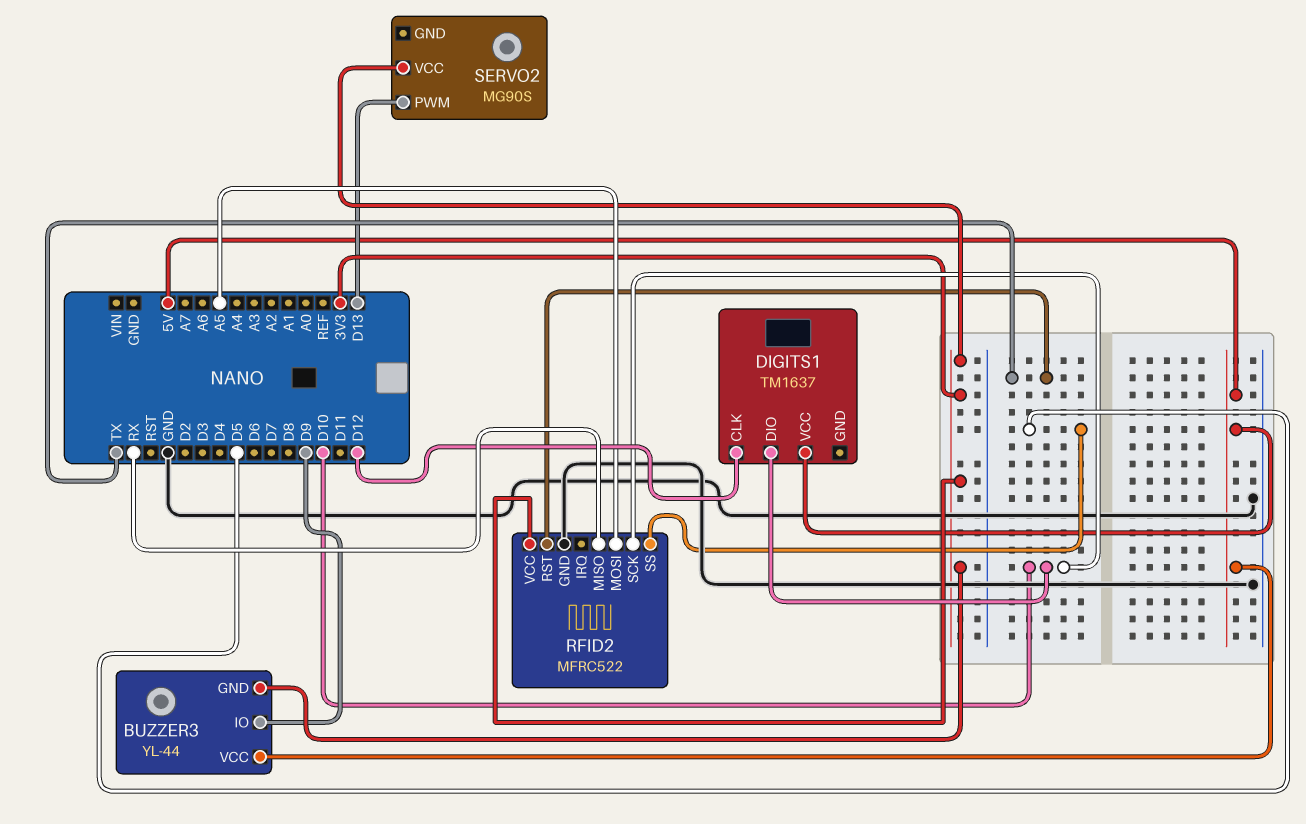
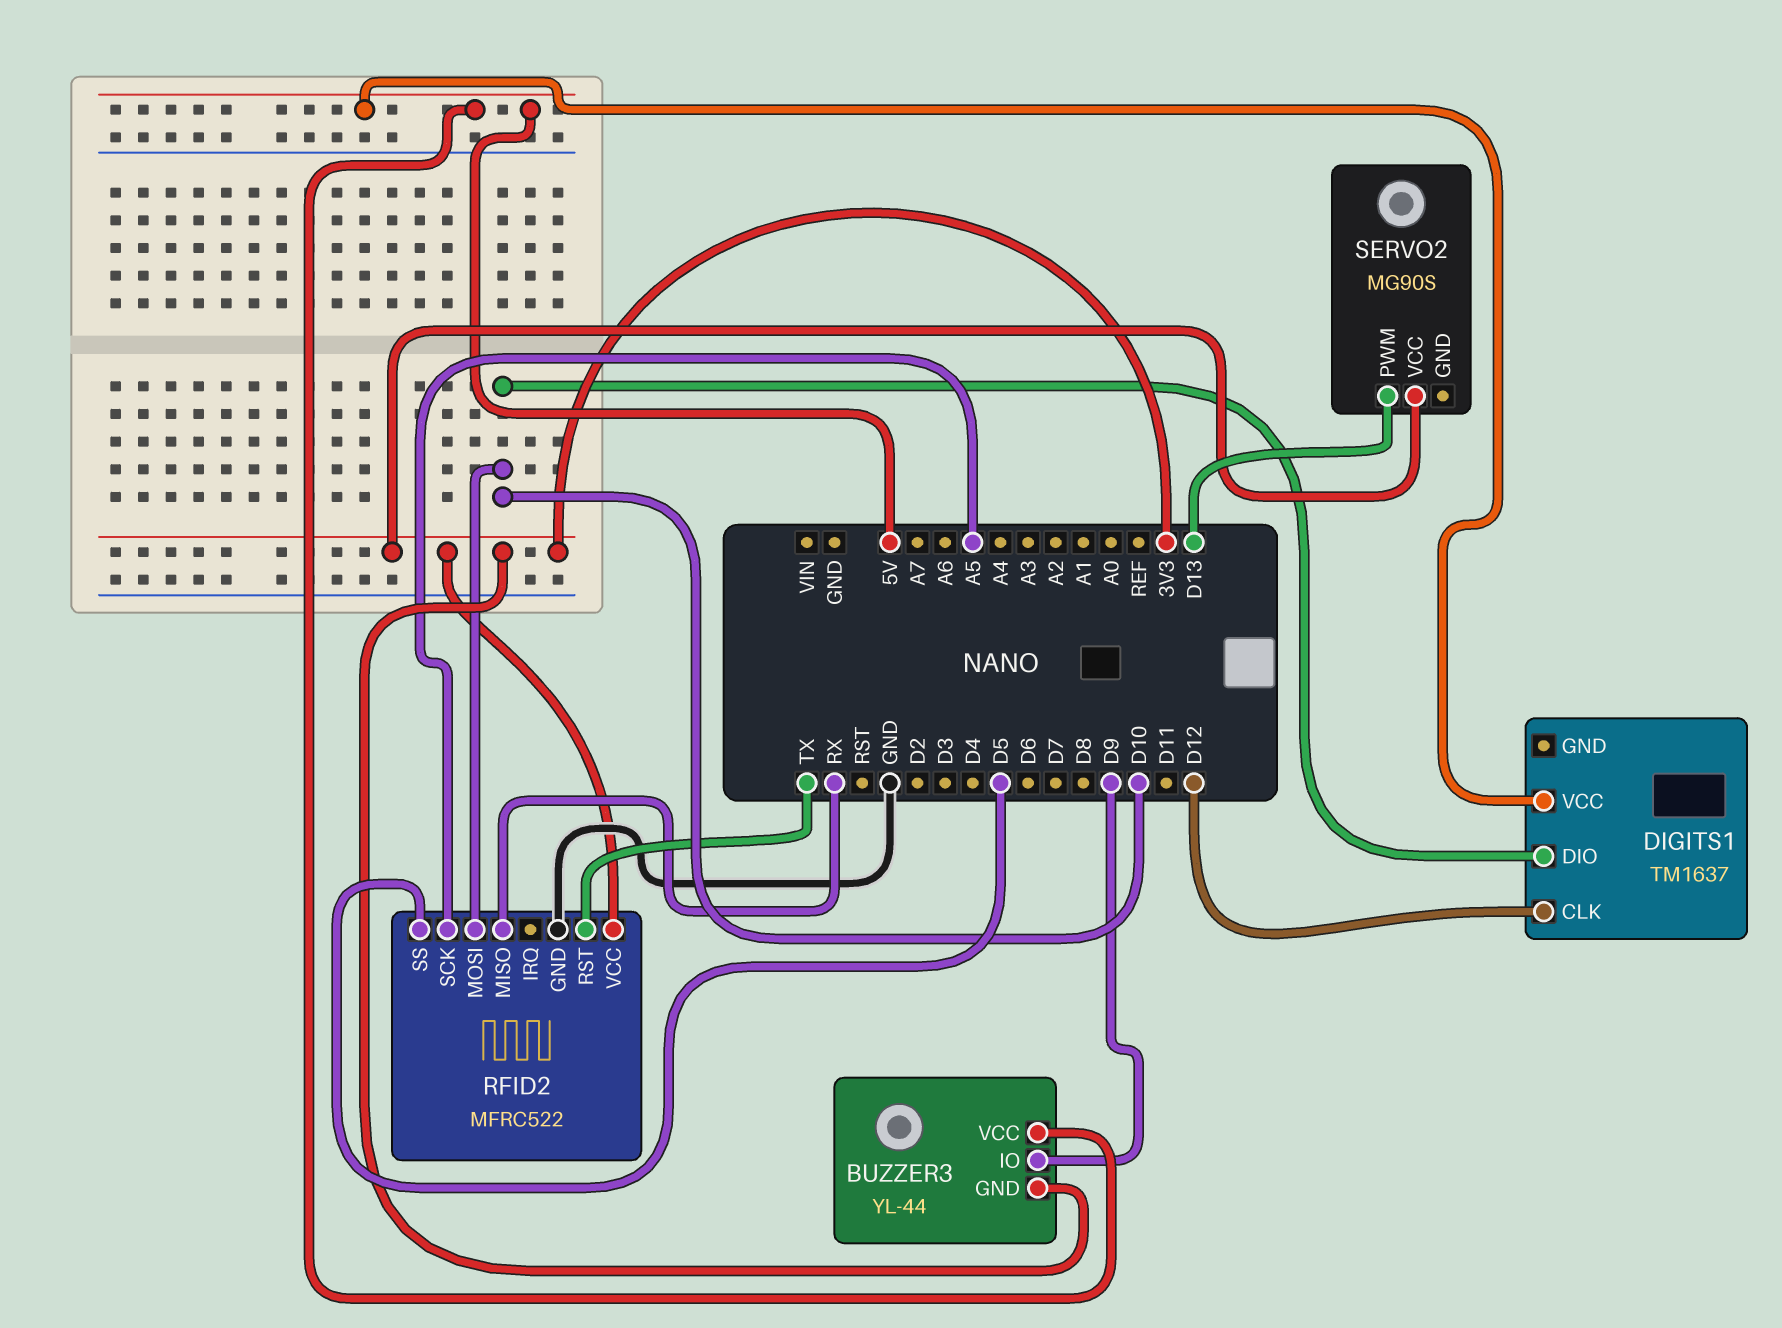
RFID2 pin MOSI: A5 -> D10
RFID2 pin SCK: D10 -> A5

